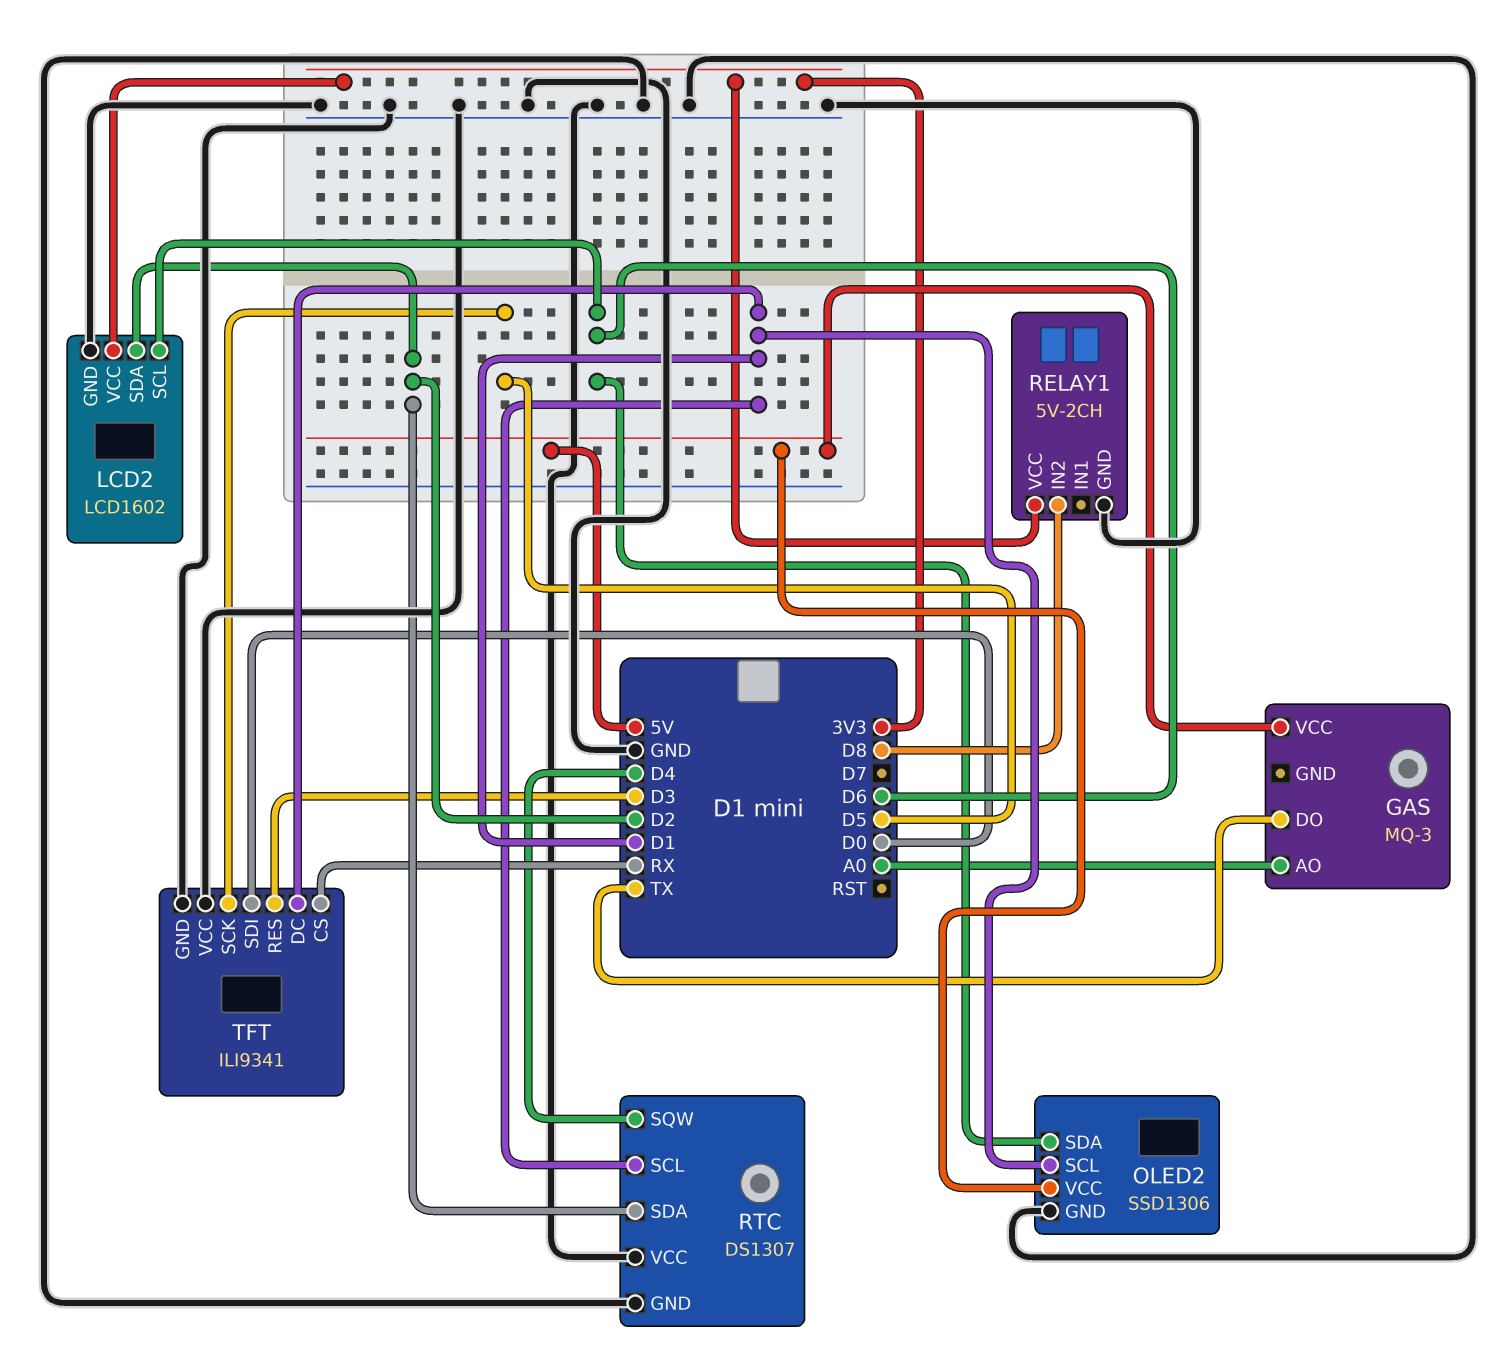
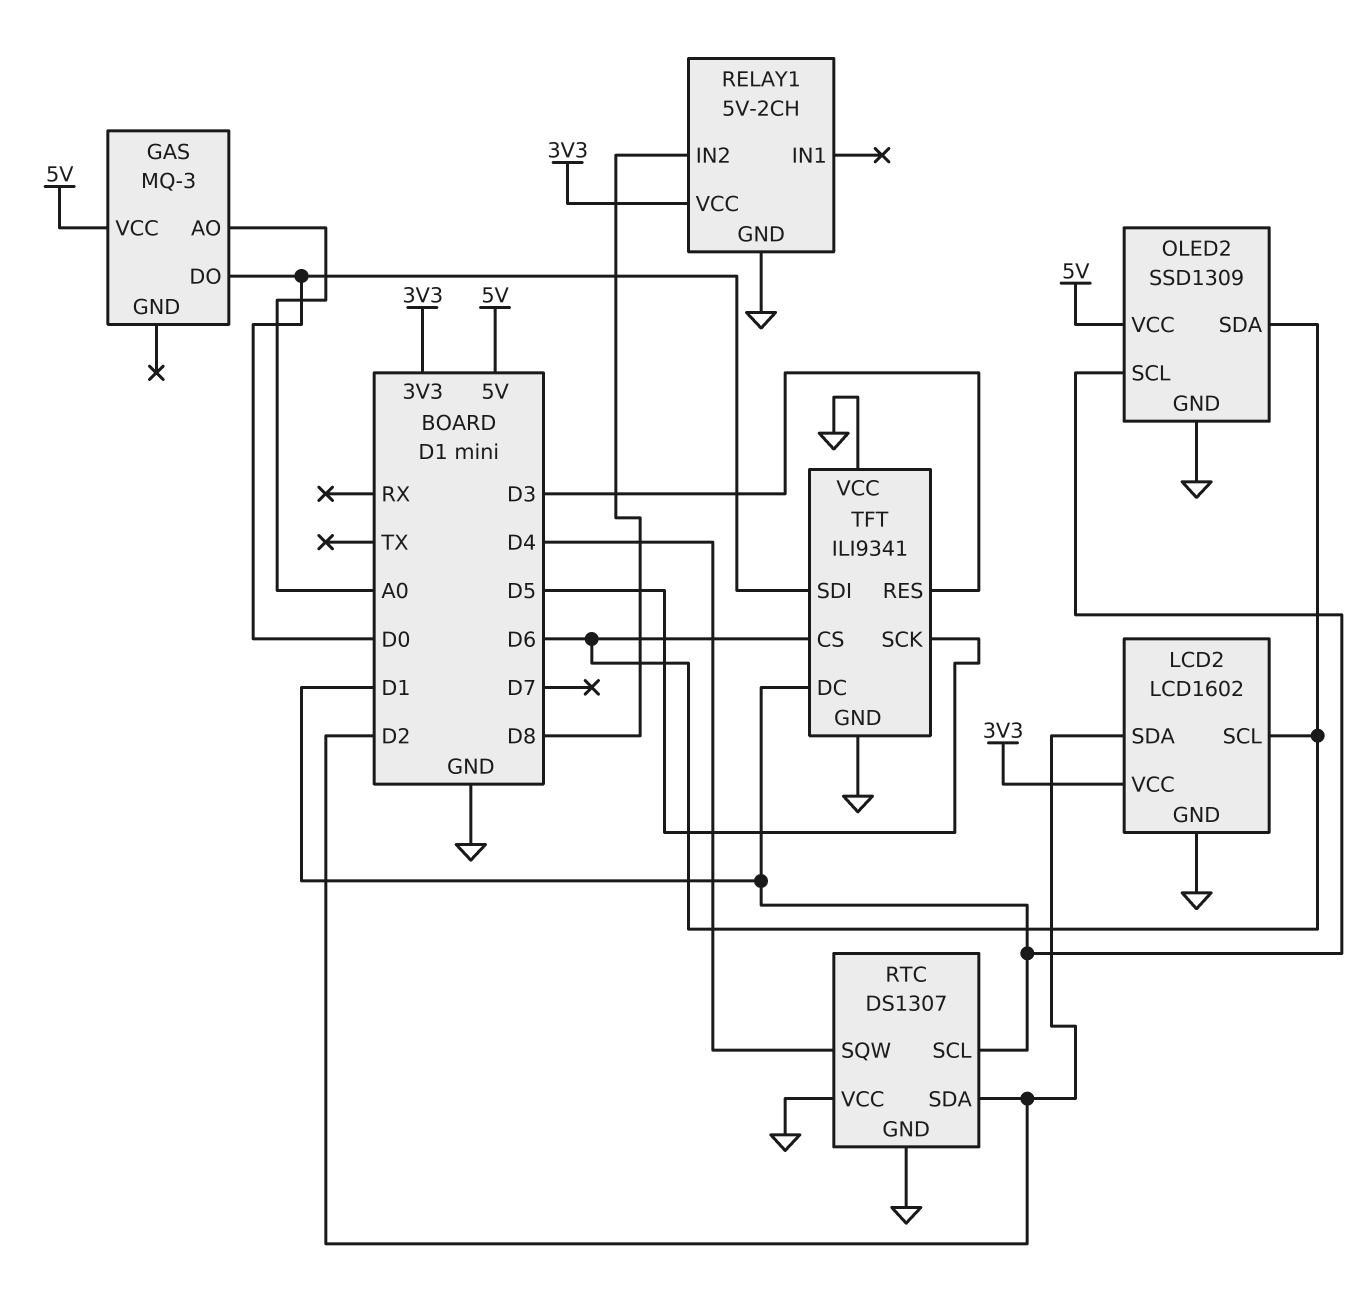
GAS pin DO: TX -> D0
OLED2: SSD1306 -> SSD1309
TFT pin CS: RX -> D6

